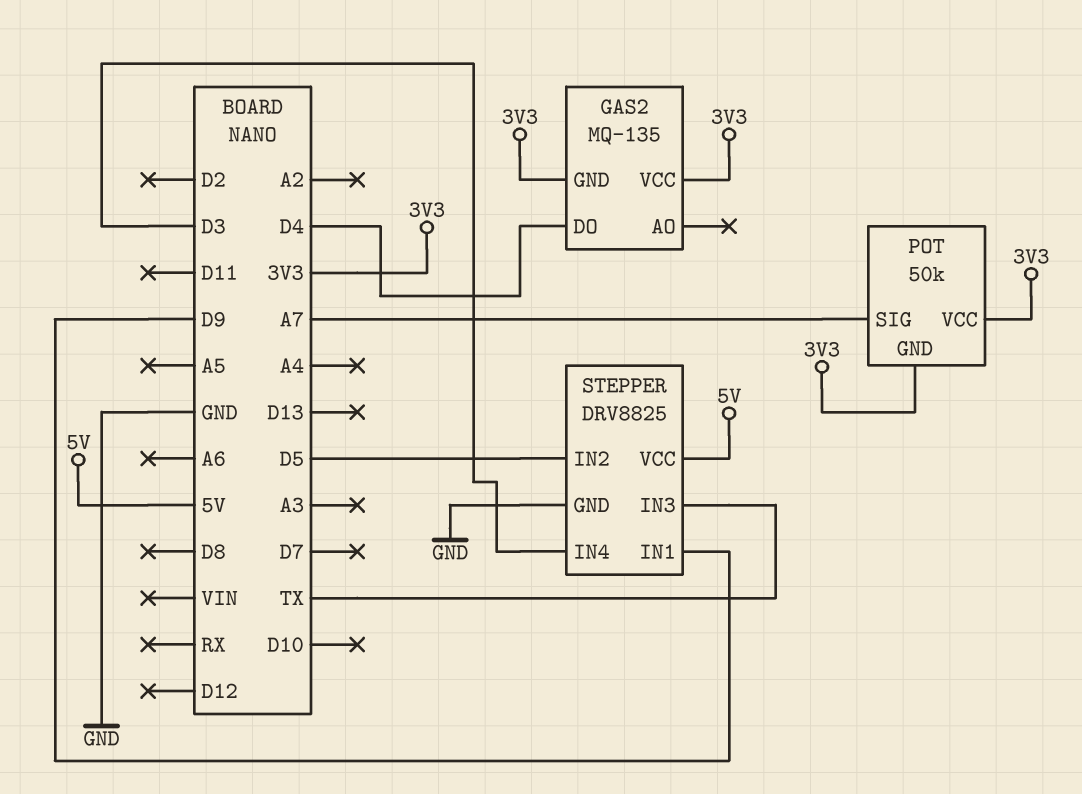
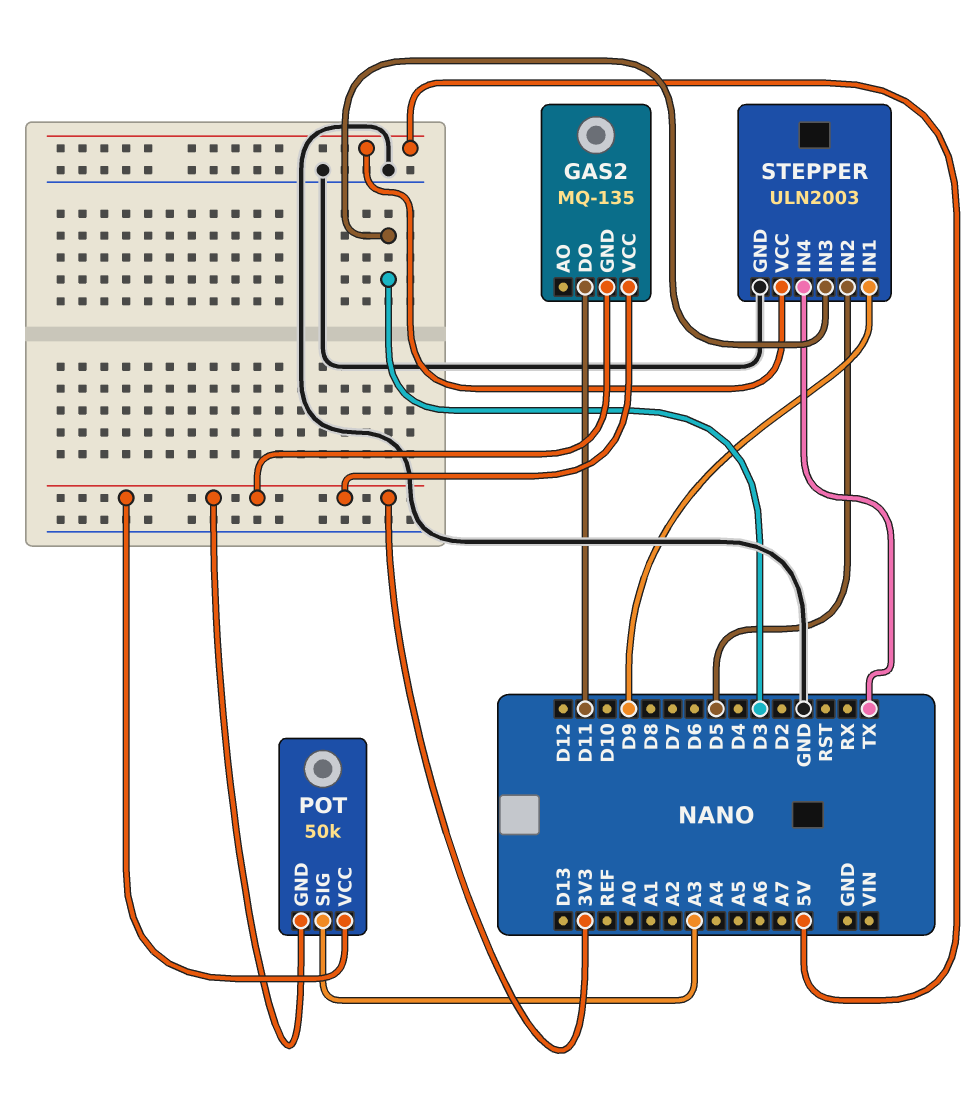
GAS2 pin DO: D4 -> D11
POT pin SIG: A7 -> A3
STEPPER: DRV8825 -> ULN2003
STEPPER pin IN3: TX -> D3
STEPPER pin IN4: D3 -> TX

